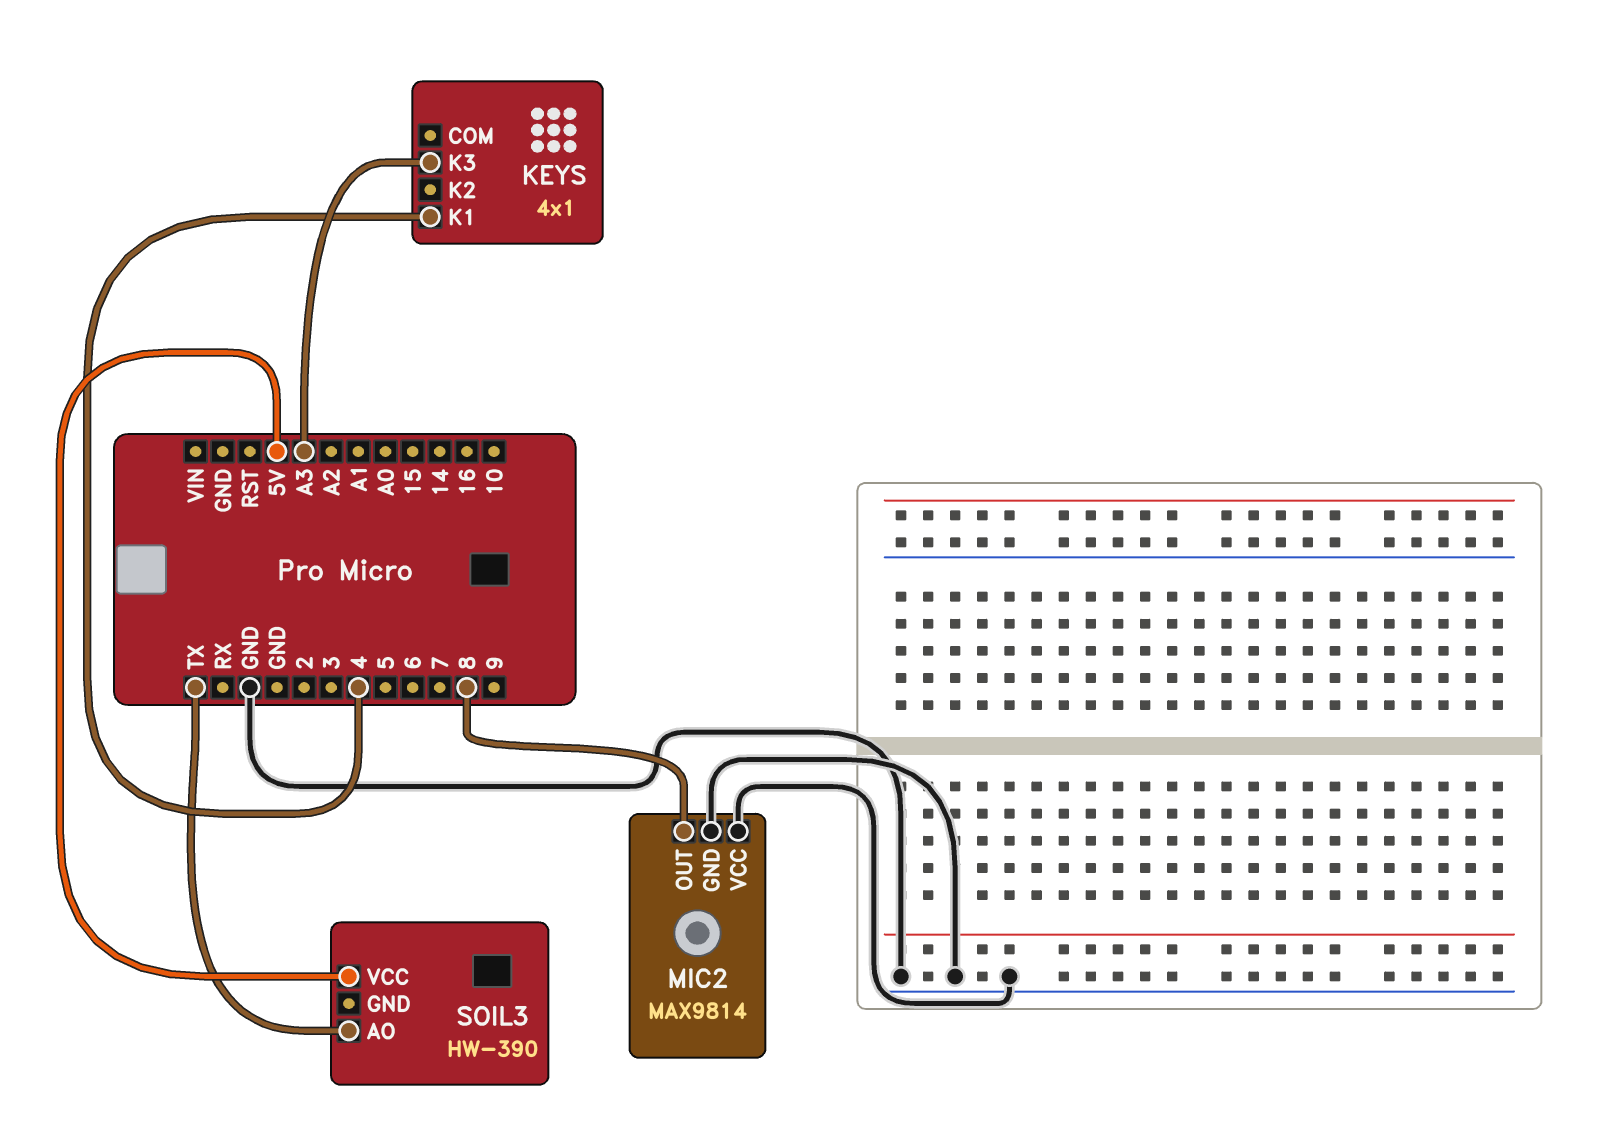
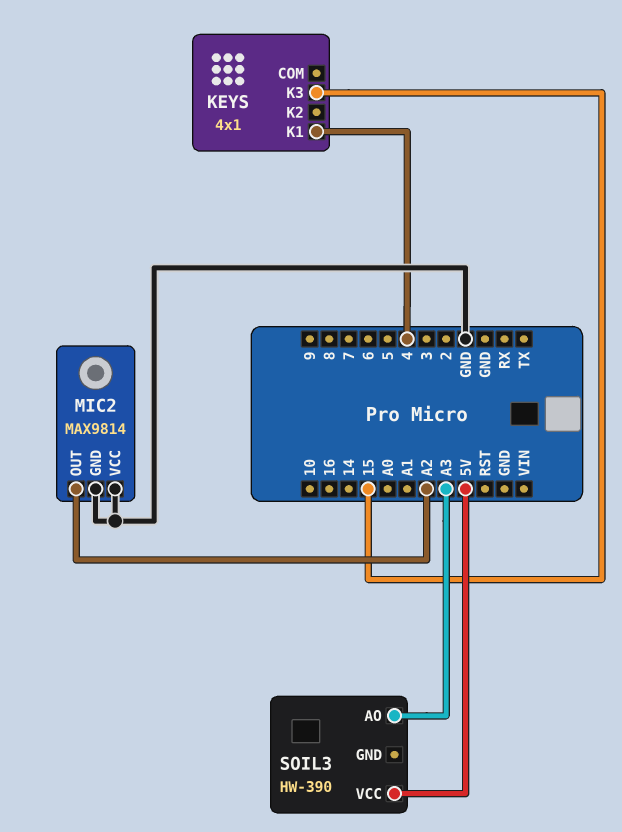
KEYS pin K3: A3 -> 15
MIC2 pin OUT: 8 -> A2
SOIL3 pin AO: TX -> A3

